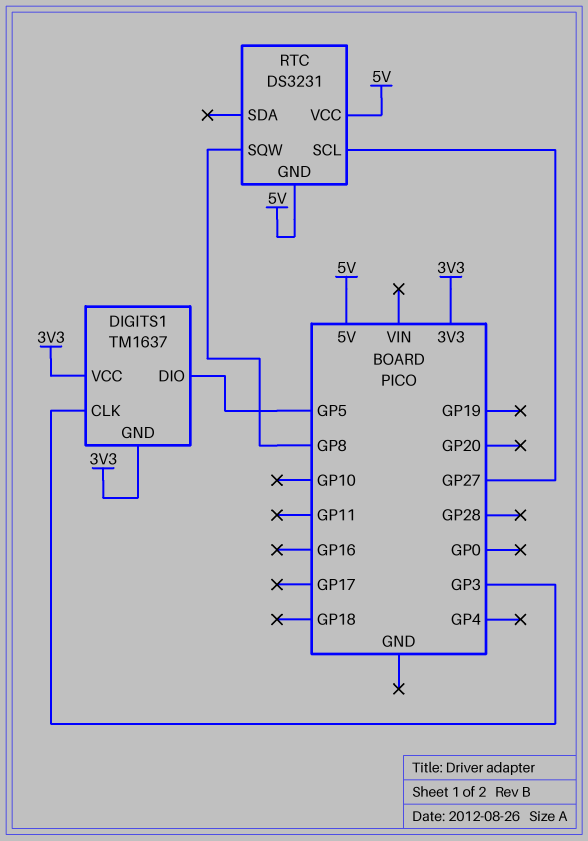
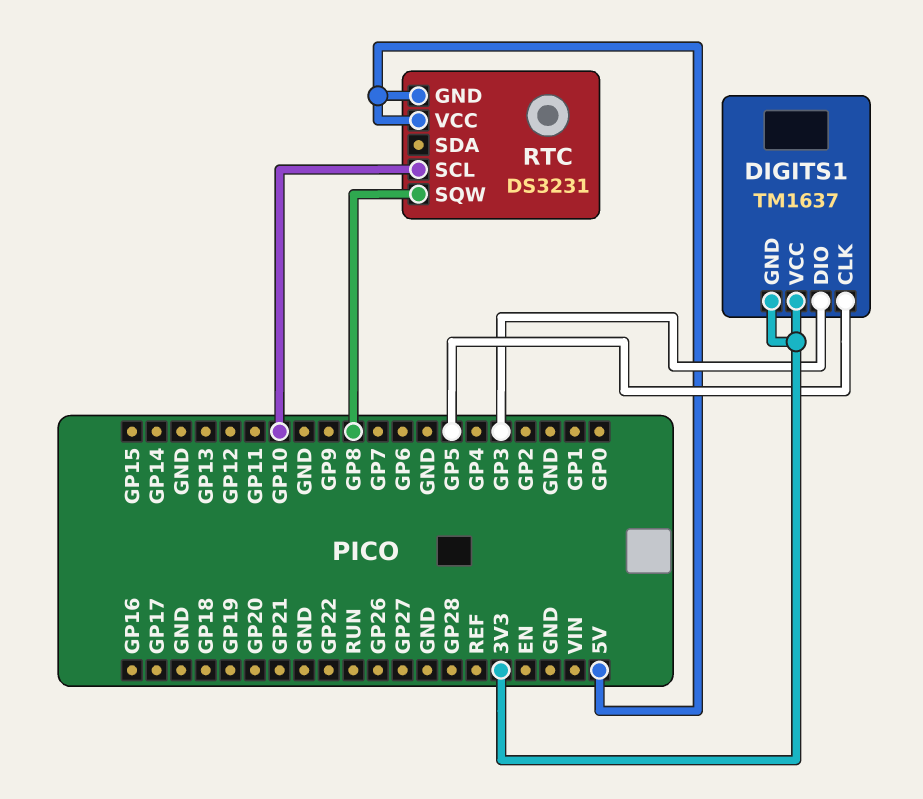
DIGITS1 pin CLK: GP3 -> GP5
DIGITS1 pin DIO: GP5 -> GP3
RTC pin SCL: GP27 -> GP10

